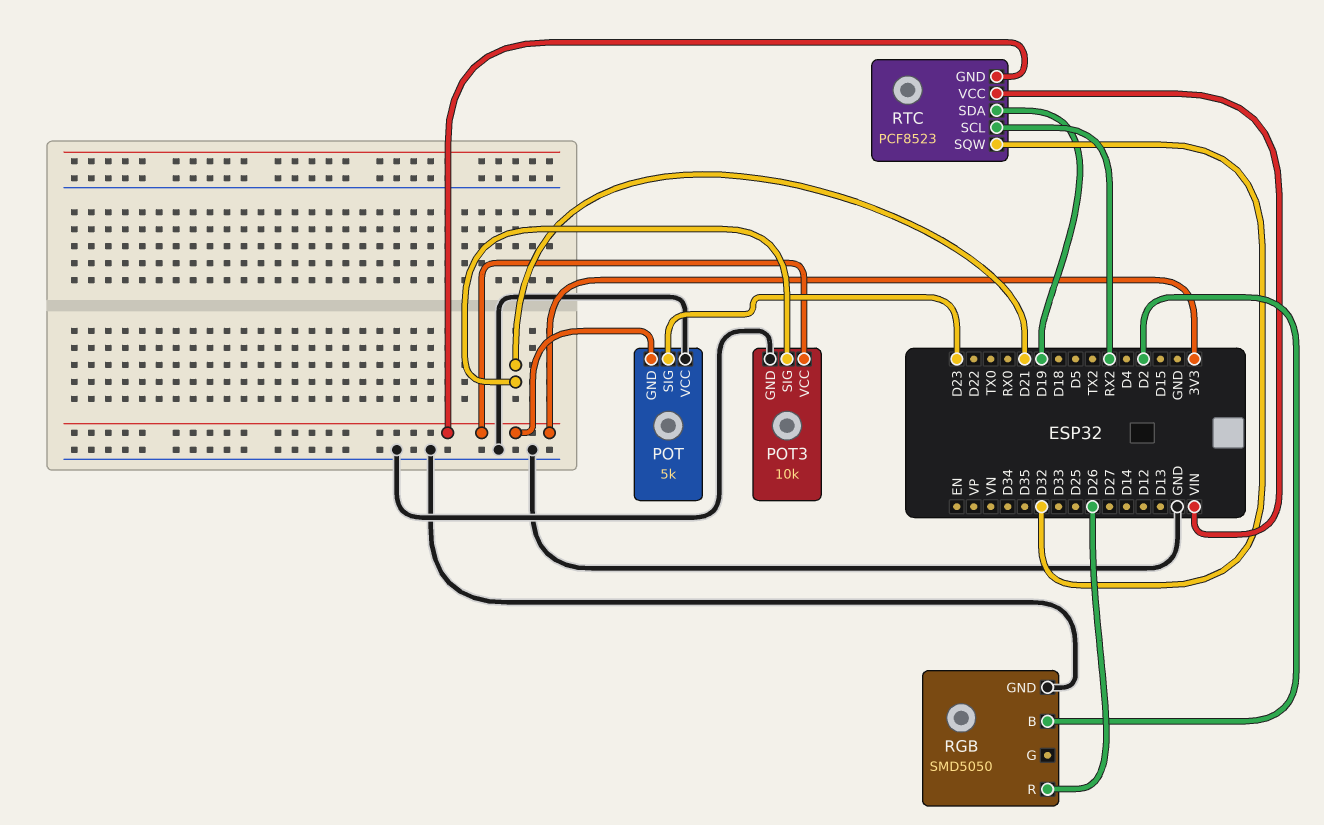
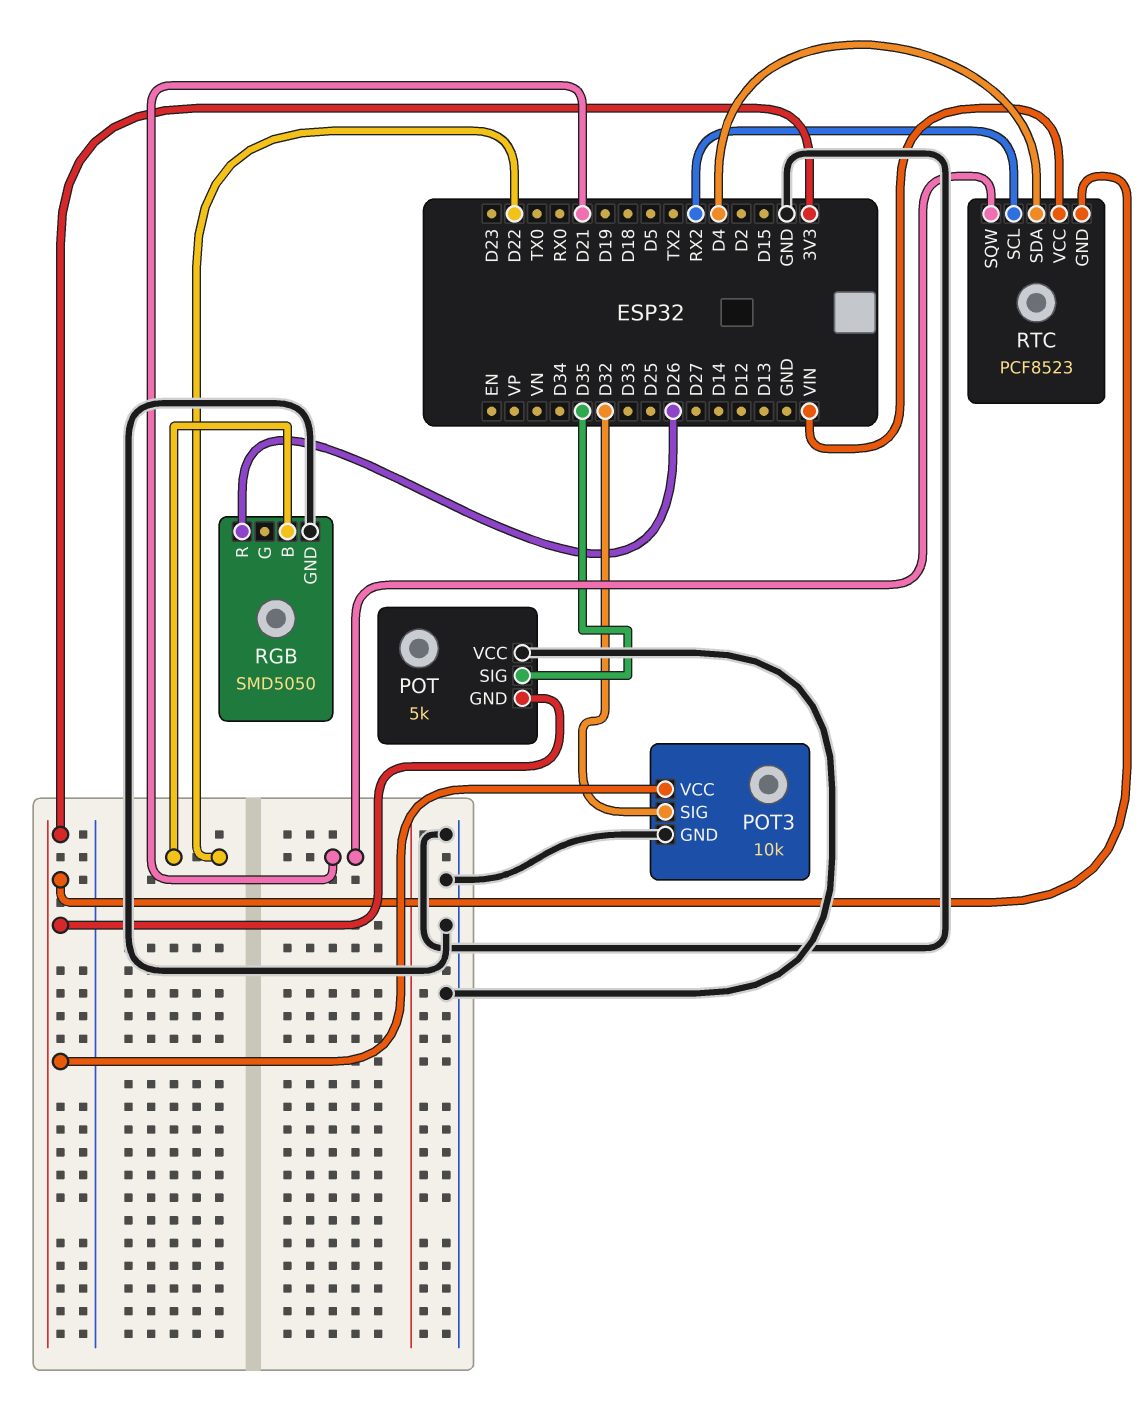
POT pin SIG: D23 -> D35
POT3 pin SIG: D21 -> D32
RGB pin B: D2 -> D22
RTC pin SDA: D19 -> D4
RTC pin SQW: D32 -> D21

